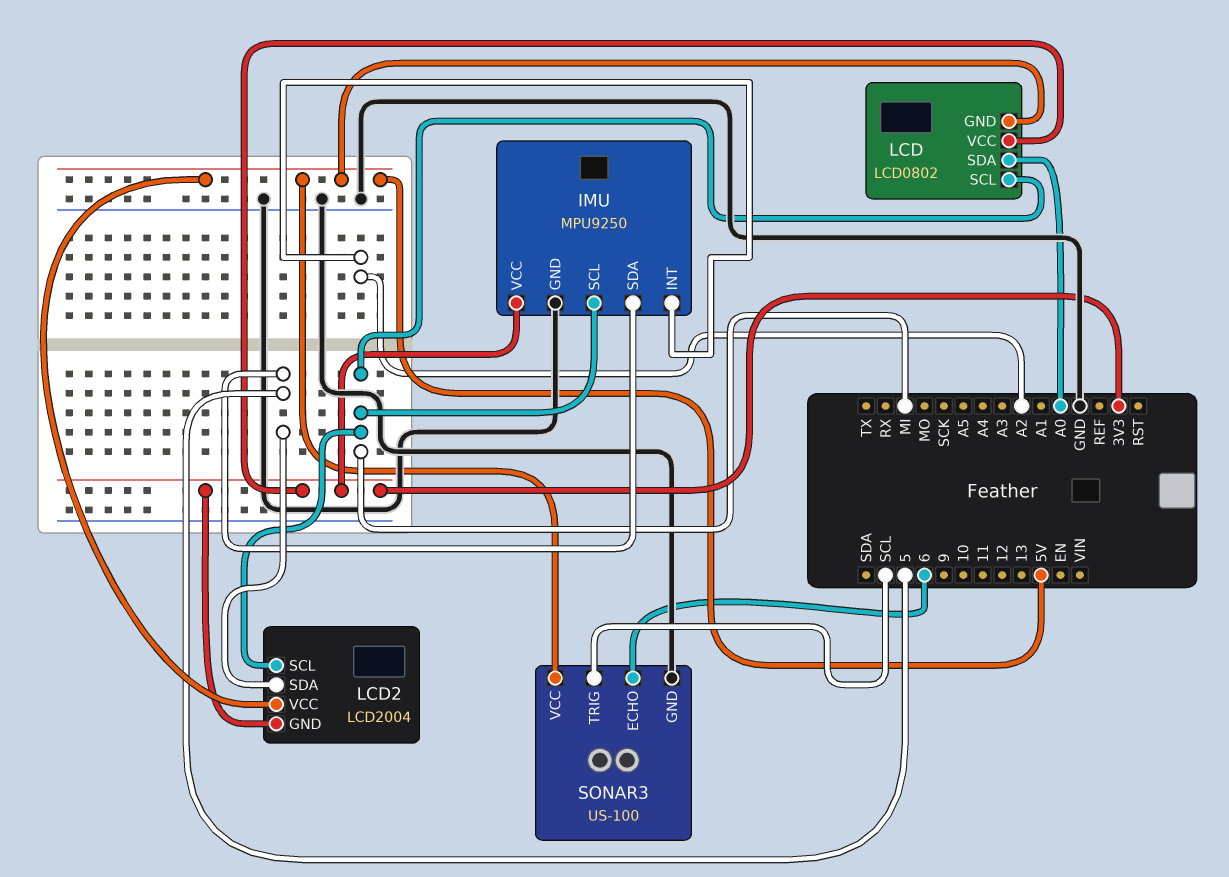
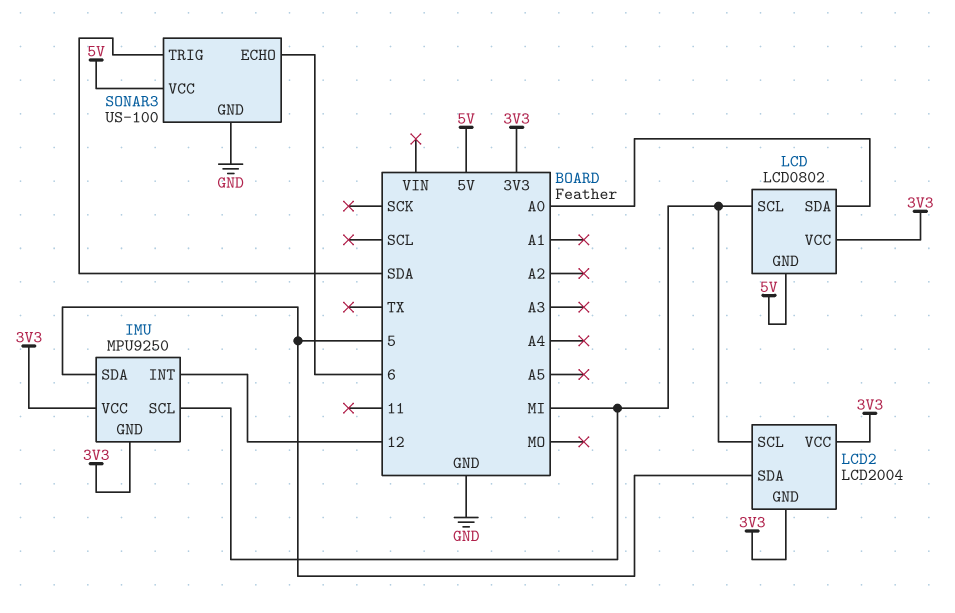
IMU pin GND: GND -> 3V3
IMU pin INT: A2 -> 12
LCD2 pin VCC: 5V -> 3V3
SONAR3 pin TRIG: SCL -> SDA

